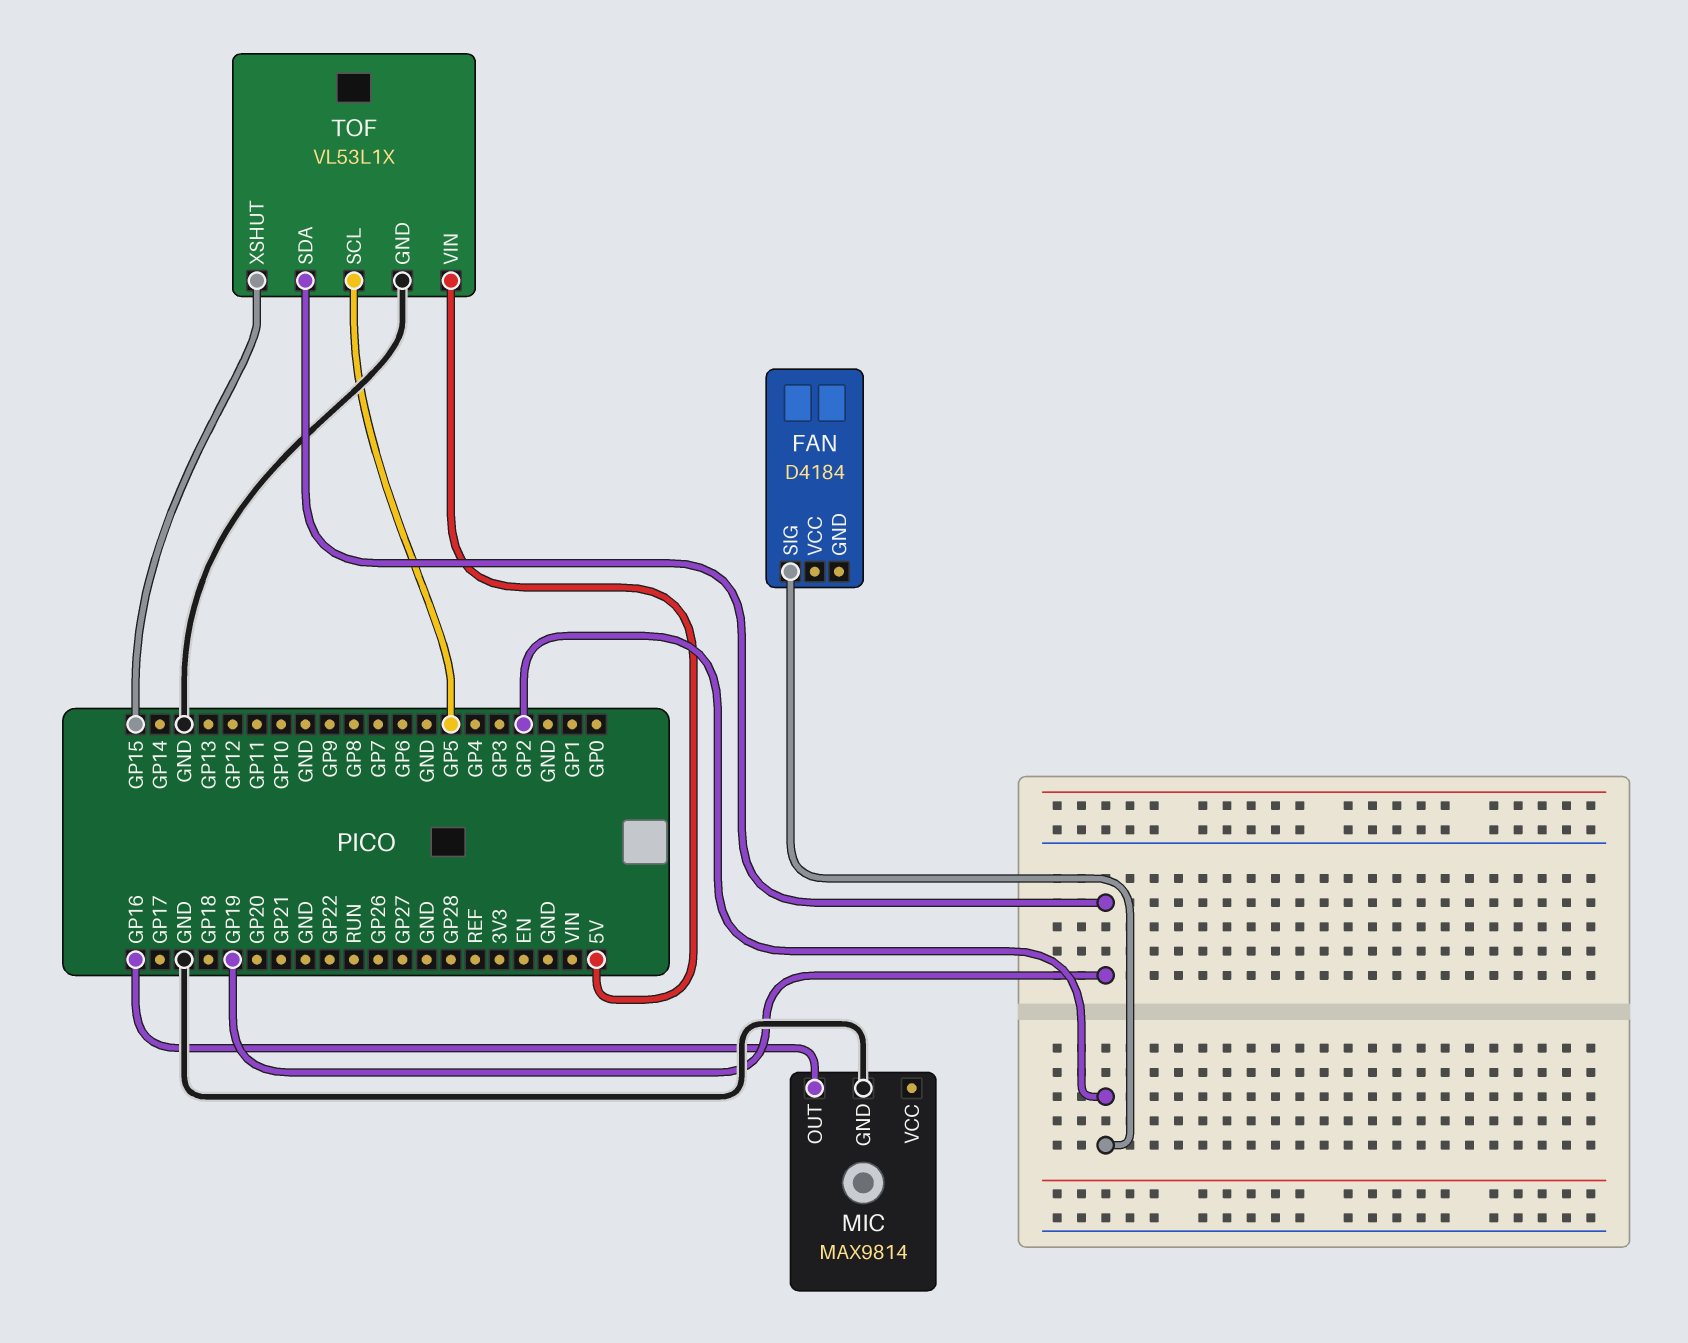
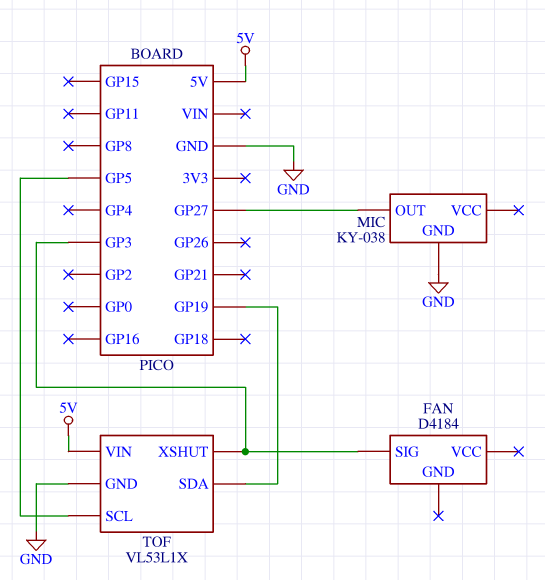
FAN pin SIG: GP2 -> GP3
MIC: MAX9814 -> KY-038
MIC pin OUT: GP16 -> GP27
TOF pin XSHUT: GP15 -> GP3

